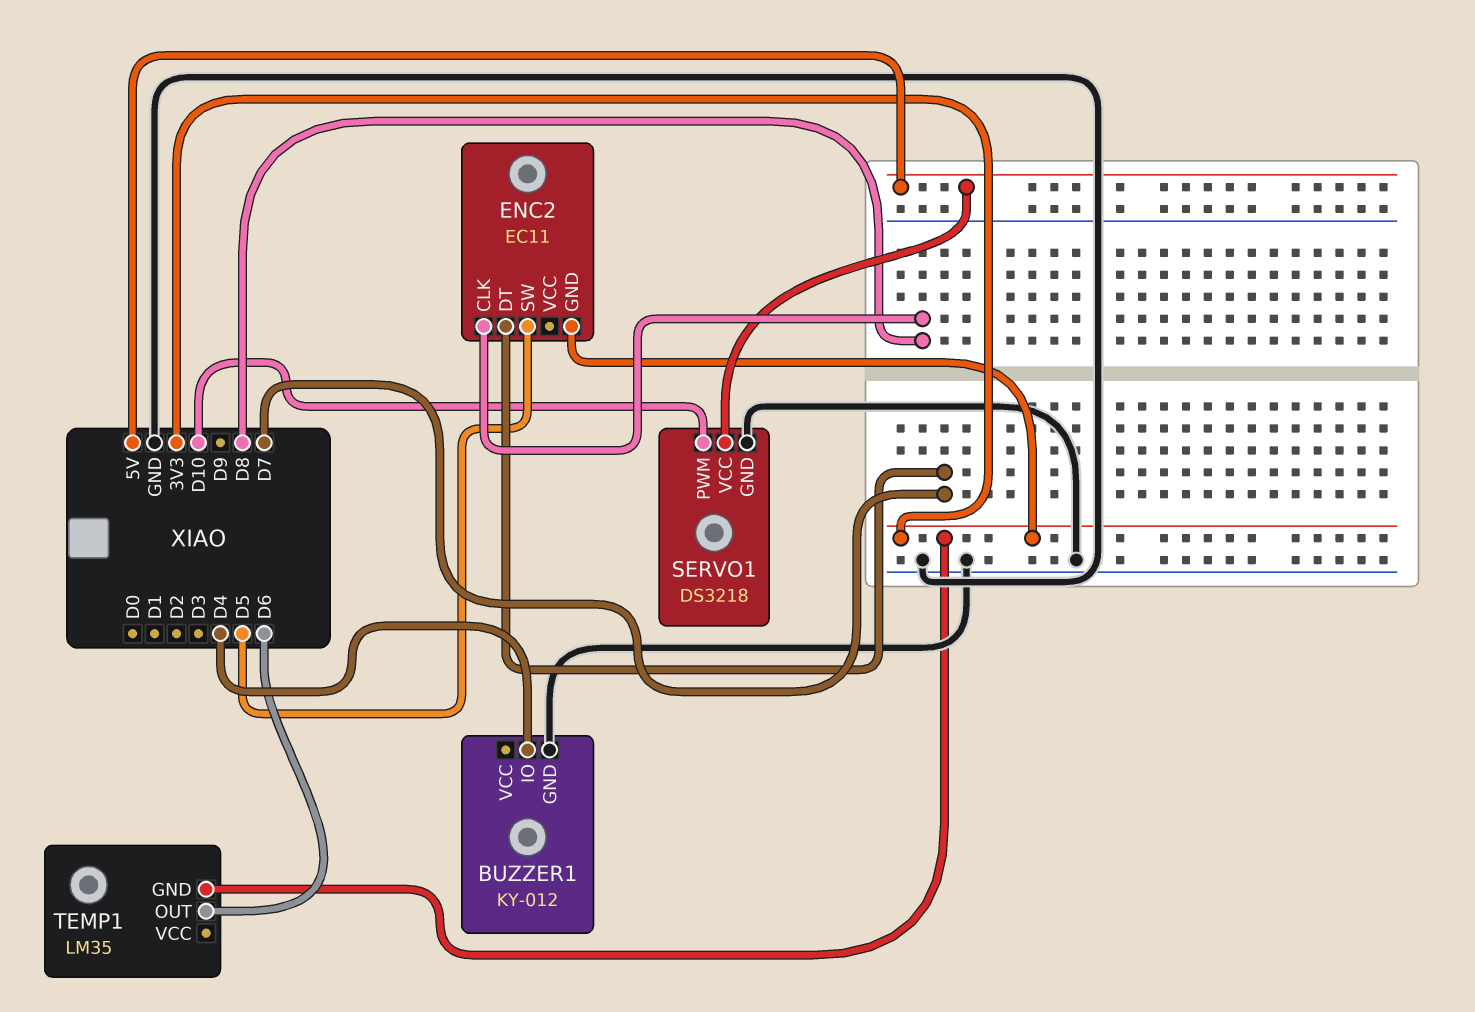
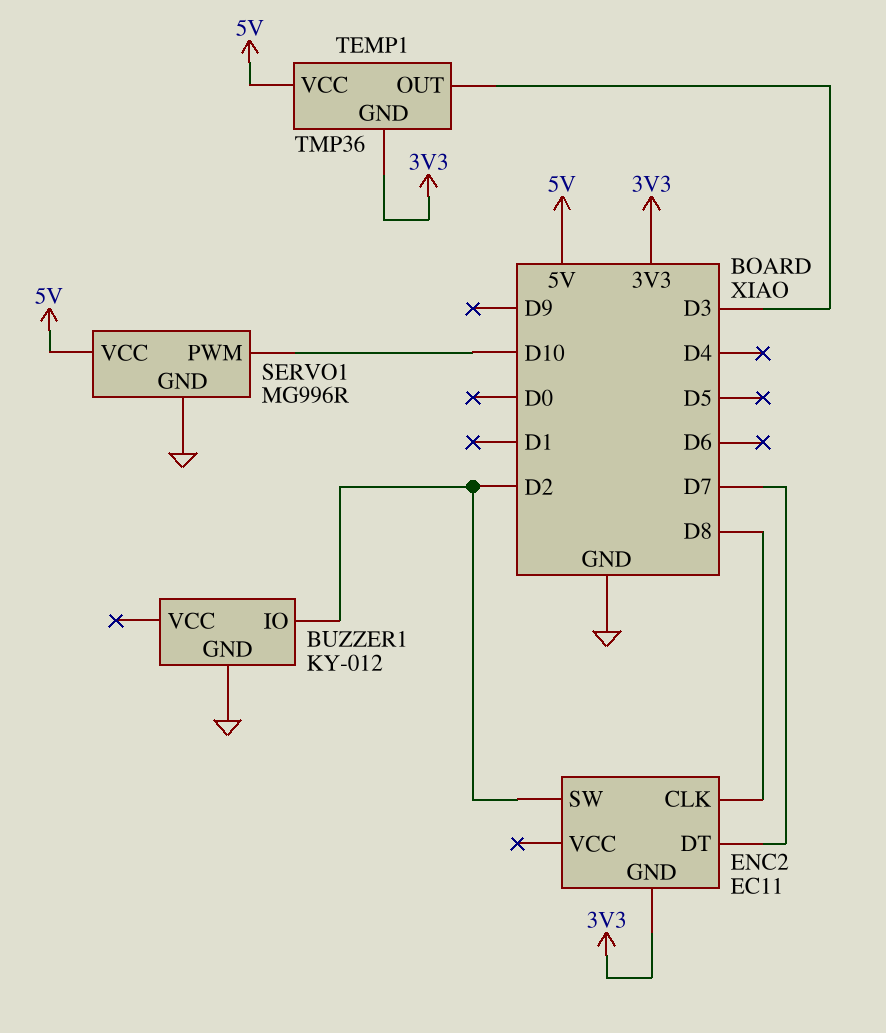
BUZZER1 pin IO: D4 -> D2
ENC2 pin SW: D5 -> D2
SERVO1: DS3218 -> MG996R
TEMP1: LM35 -> TMP36
TEMP1 pin OUT: D6 -> D3
TEMP1 pin VCC: none -> 5V

